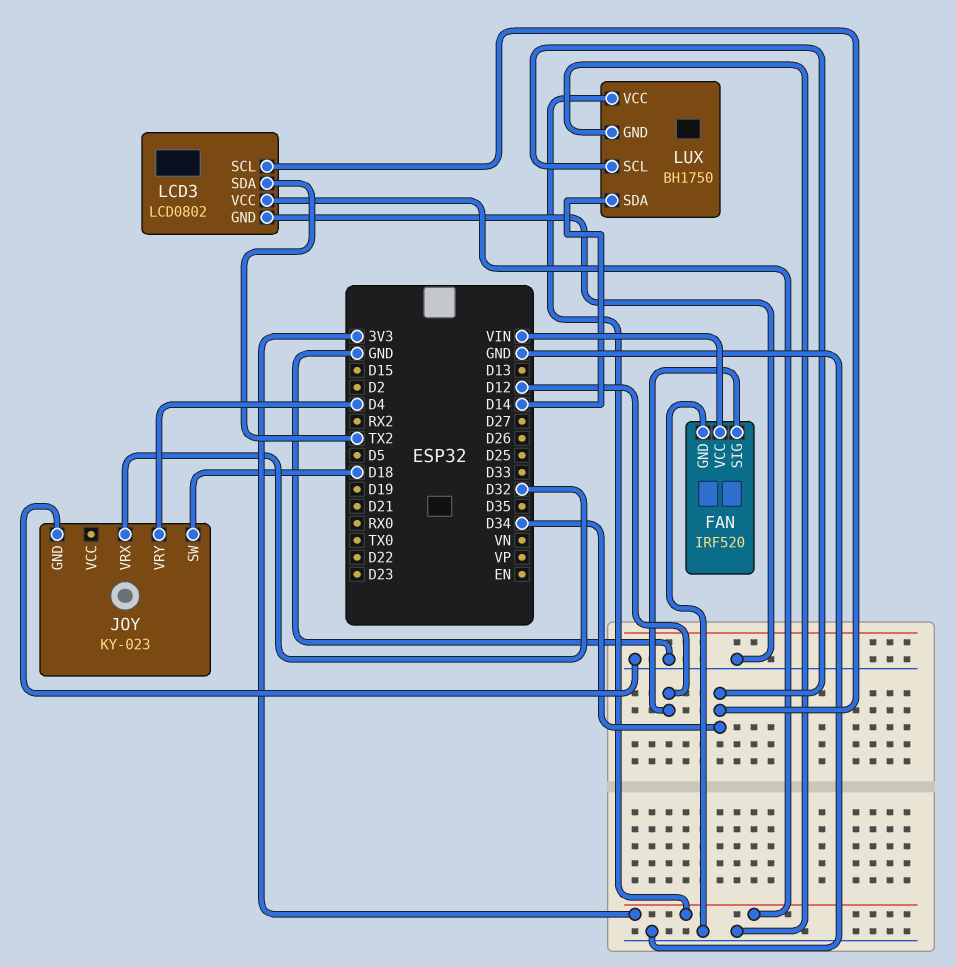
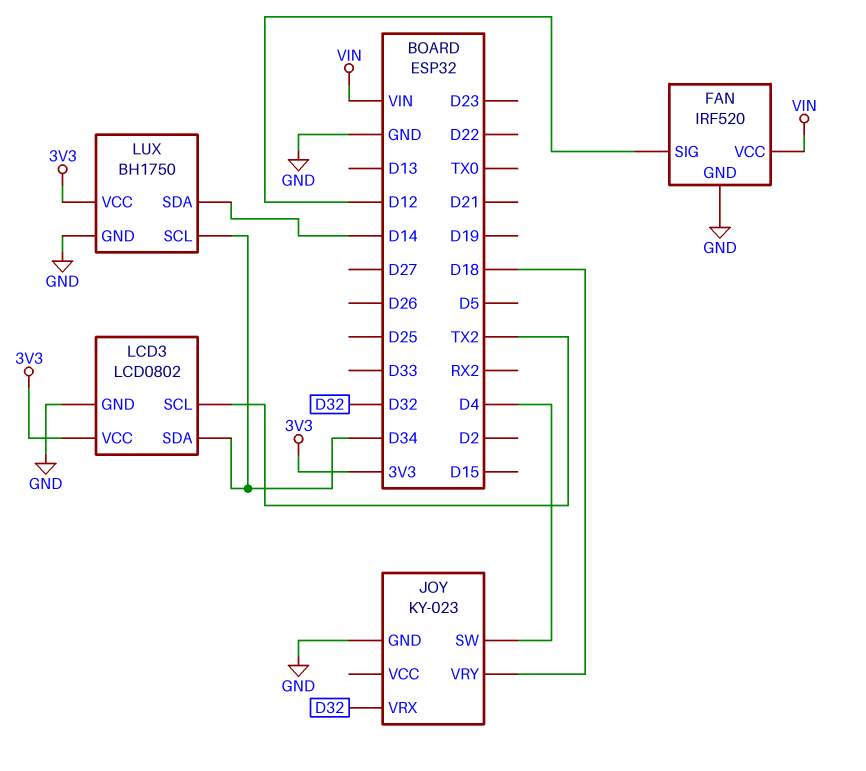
JOY pin SW: D18 -> D4
JOY pin VRY: D4 -> D18
LCD3 pin SCL: D34 -> TX2
LCD3 pin SDA: TX2 -> D34

